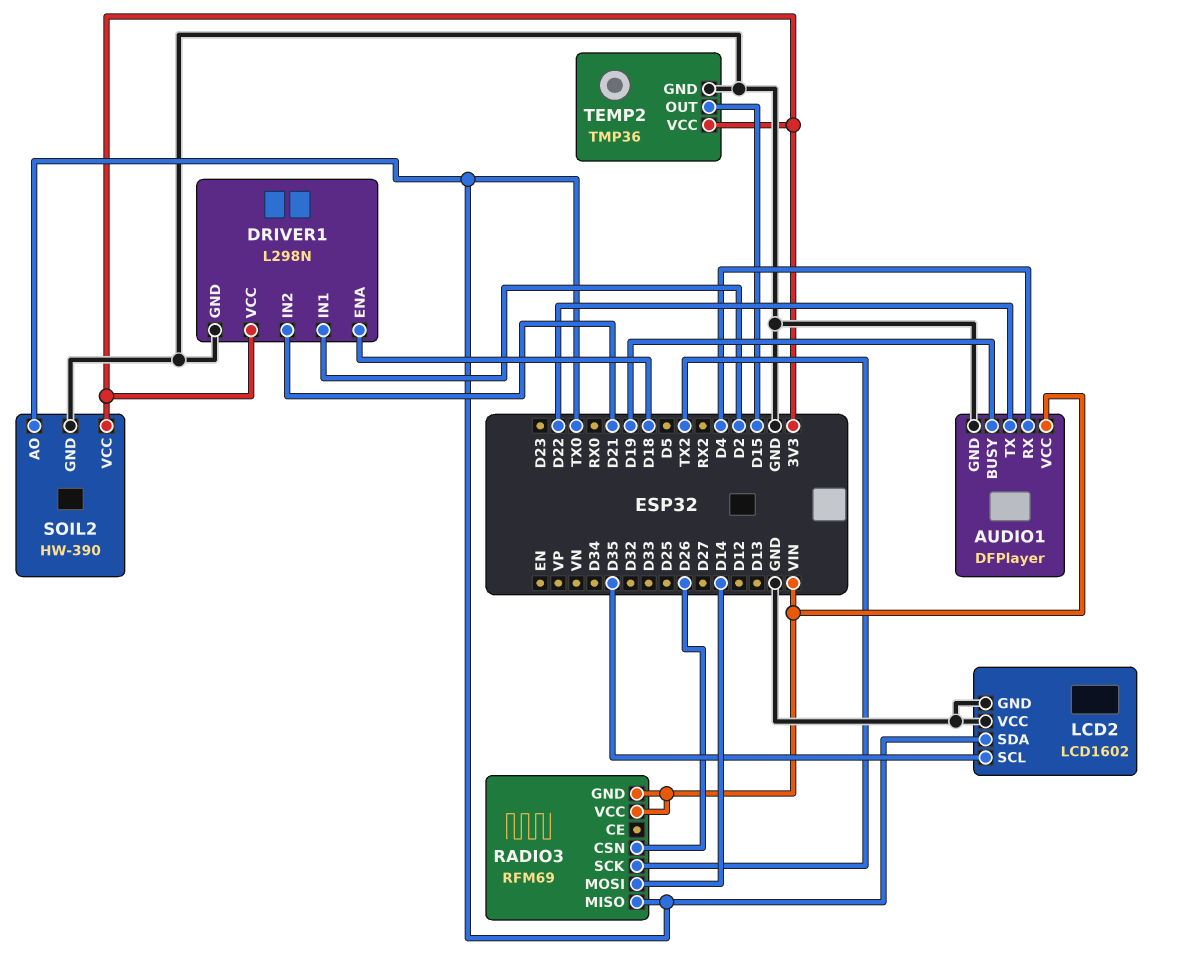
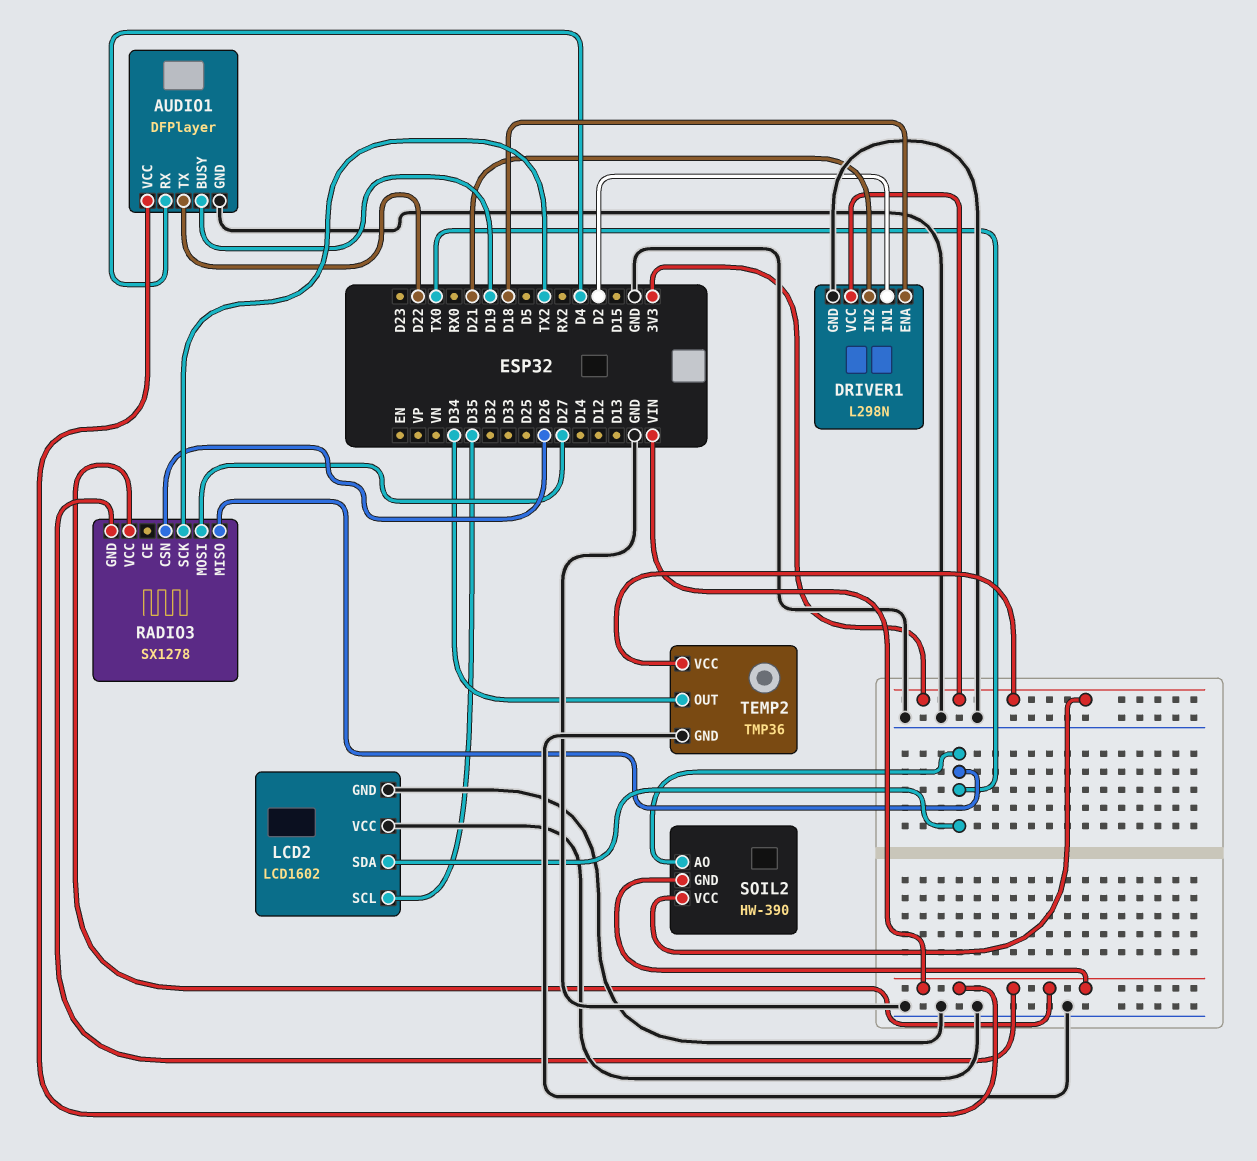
RADIO3: RFM69 -> SX1278
RADIO3 pin MOSI: D14 -> D27
SOIL2 pin GND: GND -> VIN
TEMP2 pin OUT: D15 -> D34

